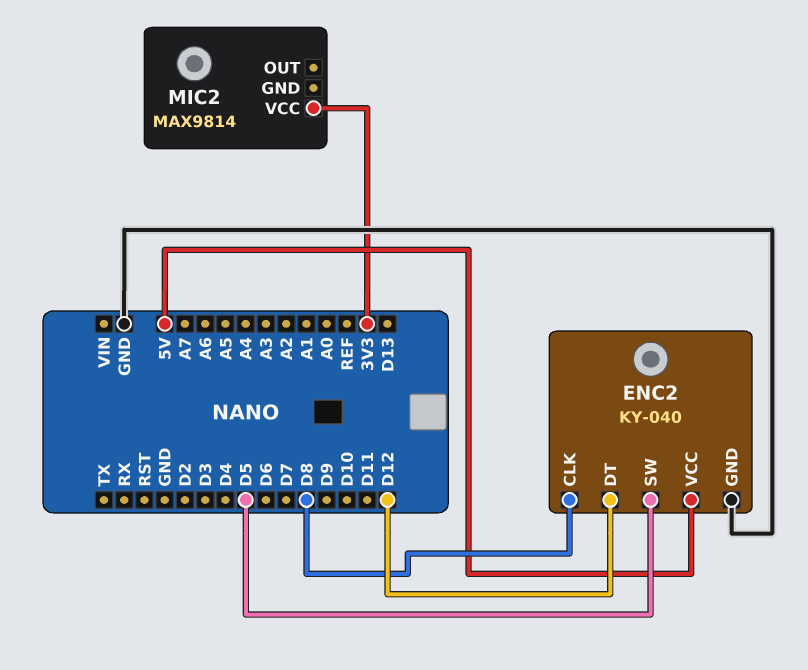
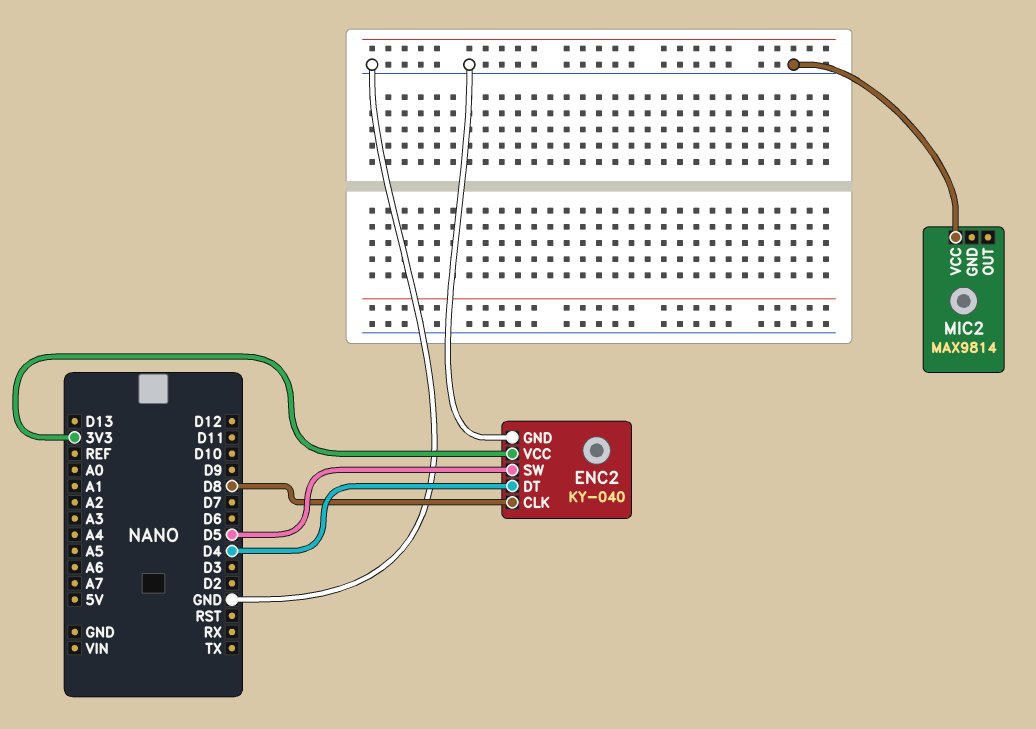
ENC2 pin DT: D12 -> D4
ENC2 pin VCC: 5V -> 3V3
MIC2 pin VCC: 3V3 -> GND

